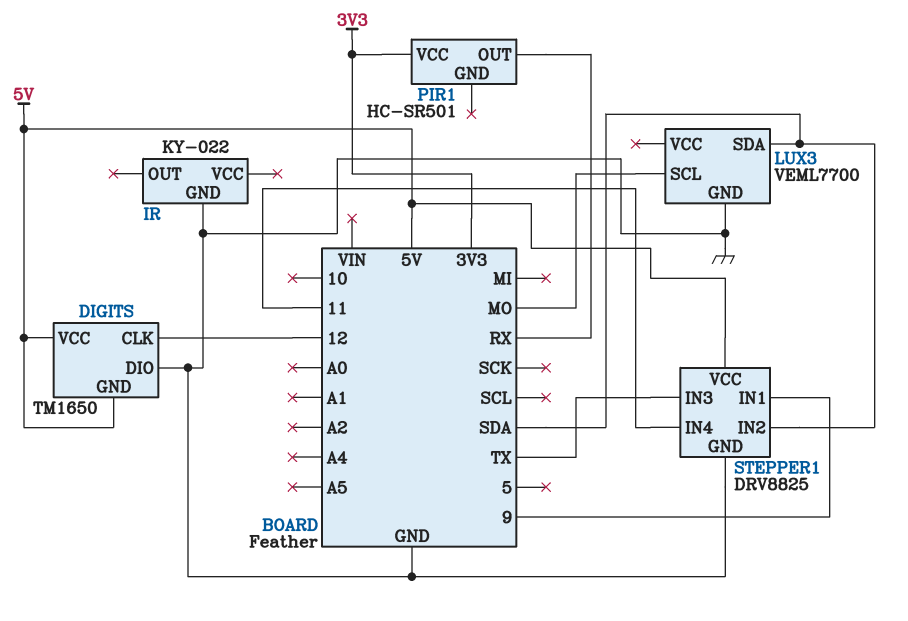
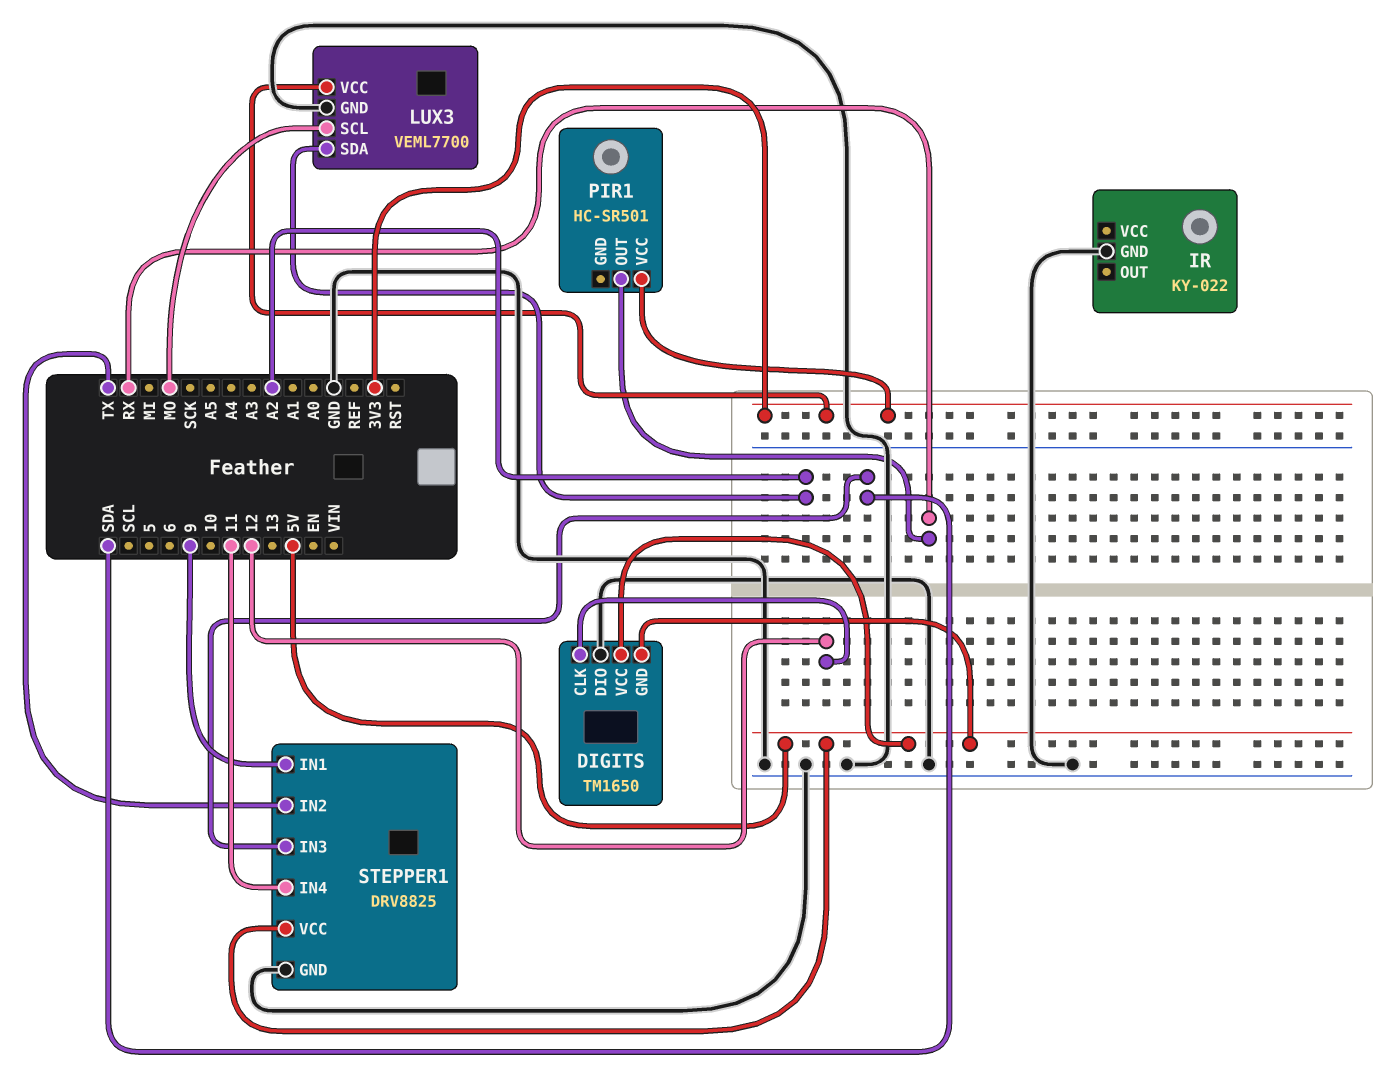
LUX3 pin SDA: SDA -> A2
LUX3 pin VCC: none -> 3V3
STEPPER1 pin IN2: SDA -> TX
STEPPER1 pin IN3: TX -> SDA

